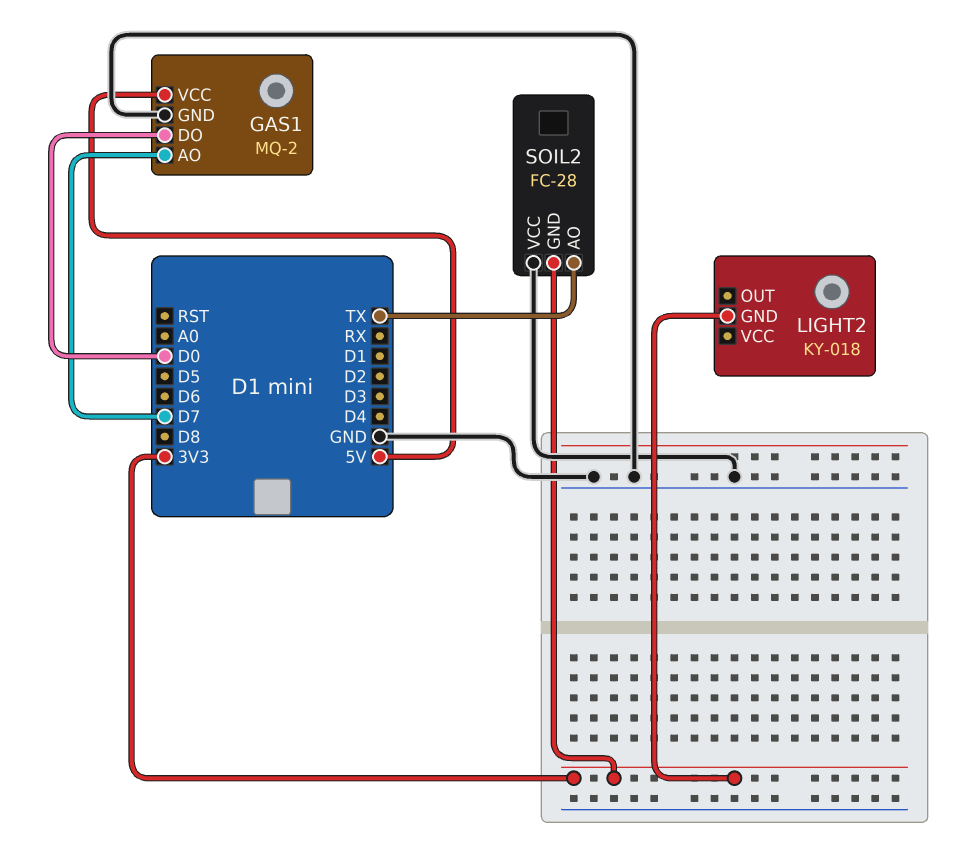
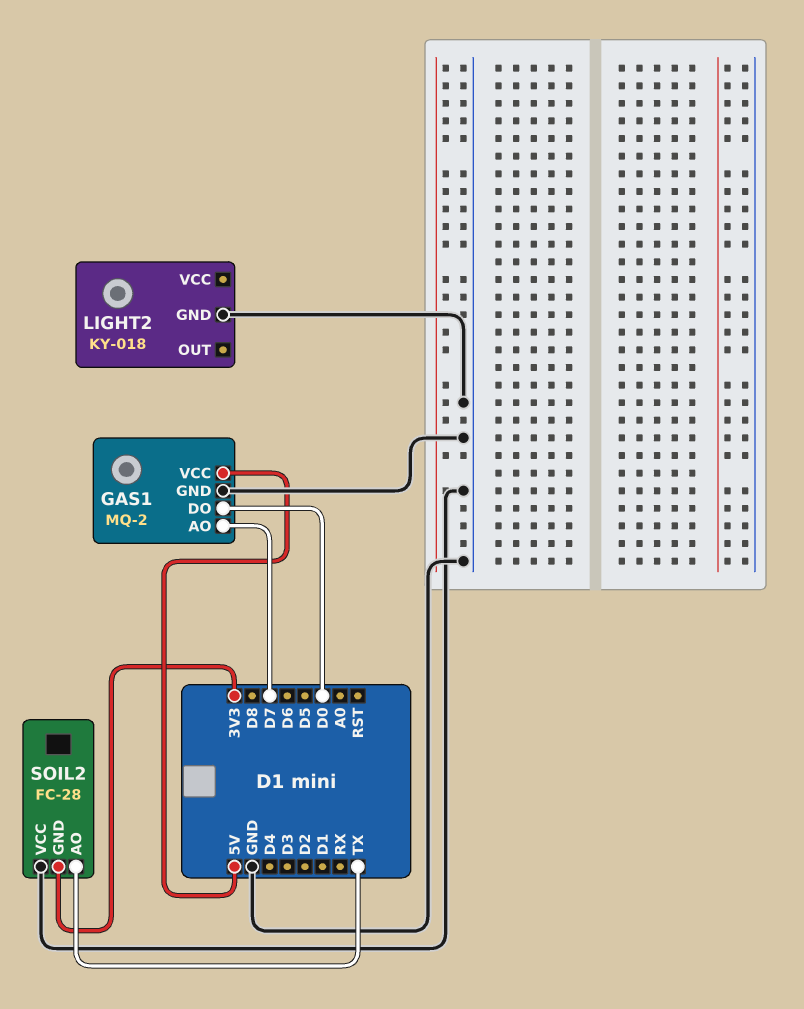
LIGHT2 pin GND: 3V3 -> GND

